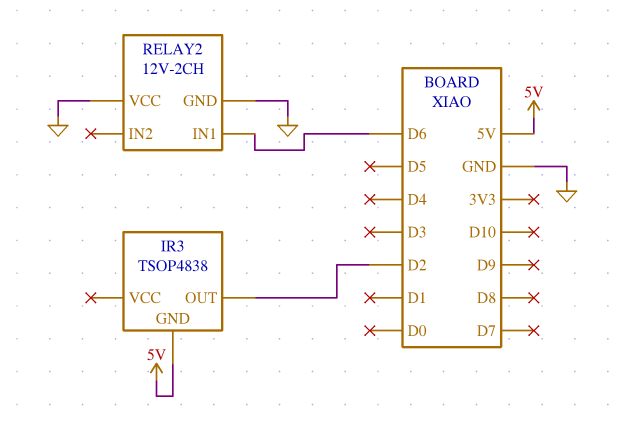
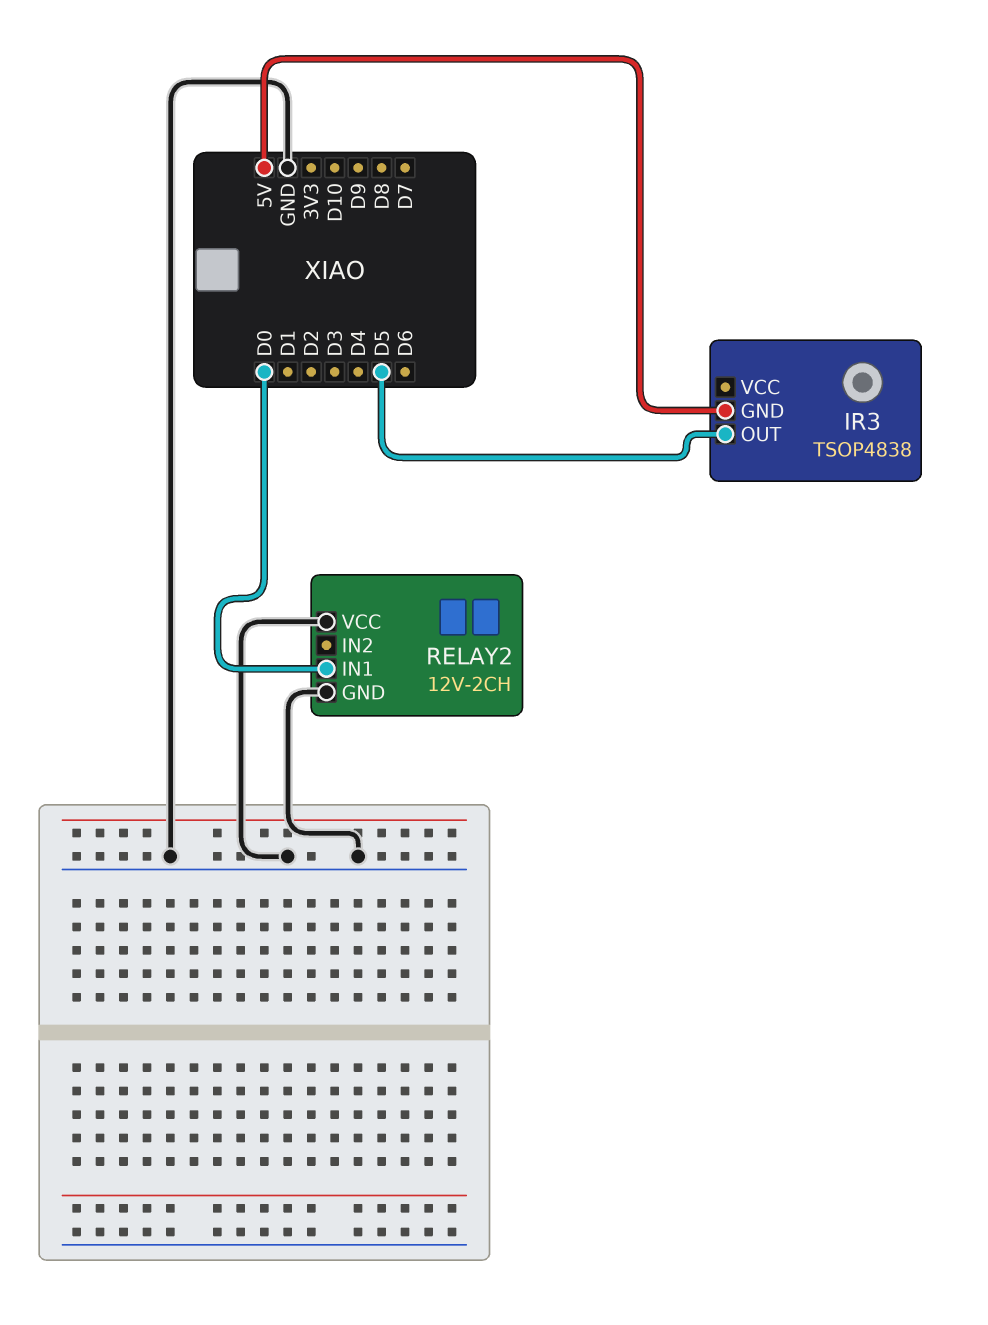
IR3 pin OUT: D2 -> D5
RELAY2 pin IN1: D6 -> D0

